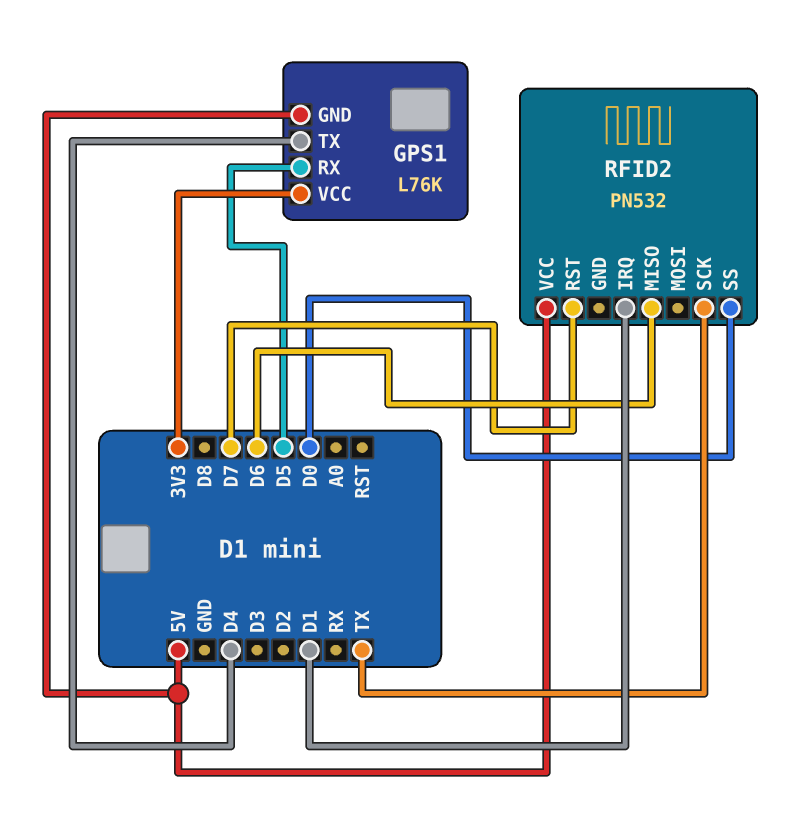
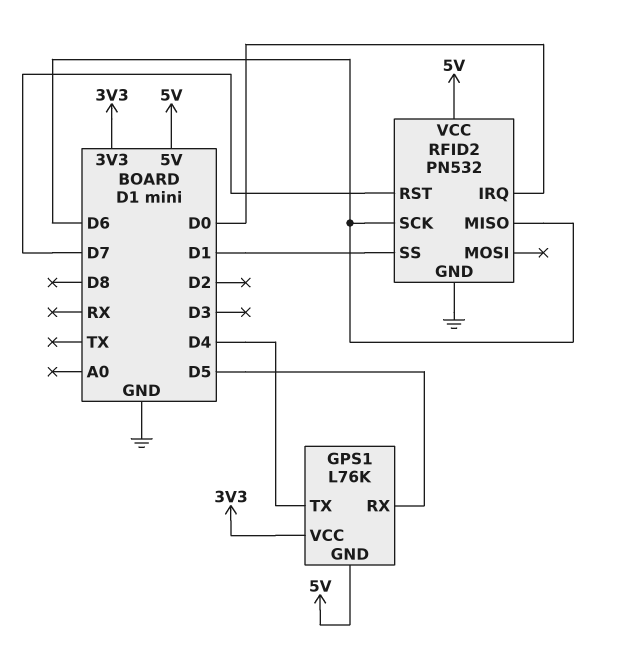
RFID2 pin GND: none -> GND
RFID2 pin IRQ: D1 -> D0
RFID2 pin SCK: TX -> D6
RFID2 pin SS: D0 -> D1

